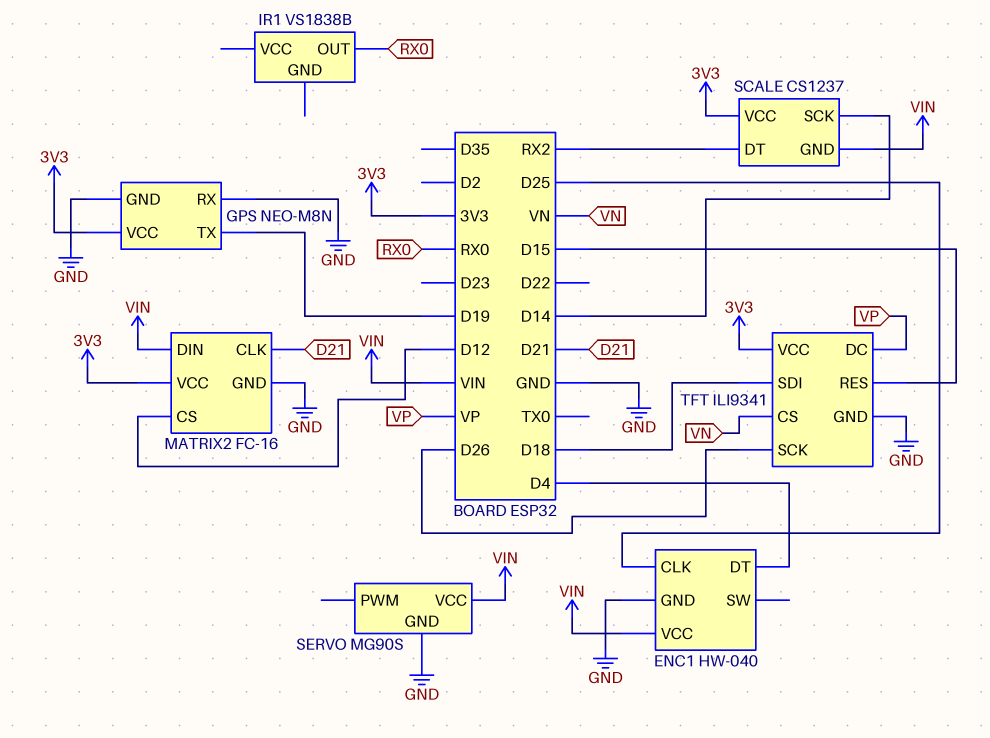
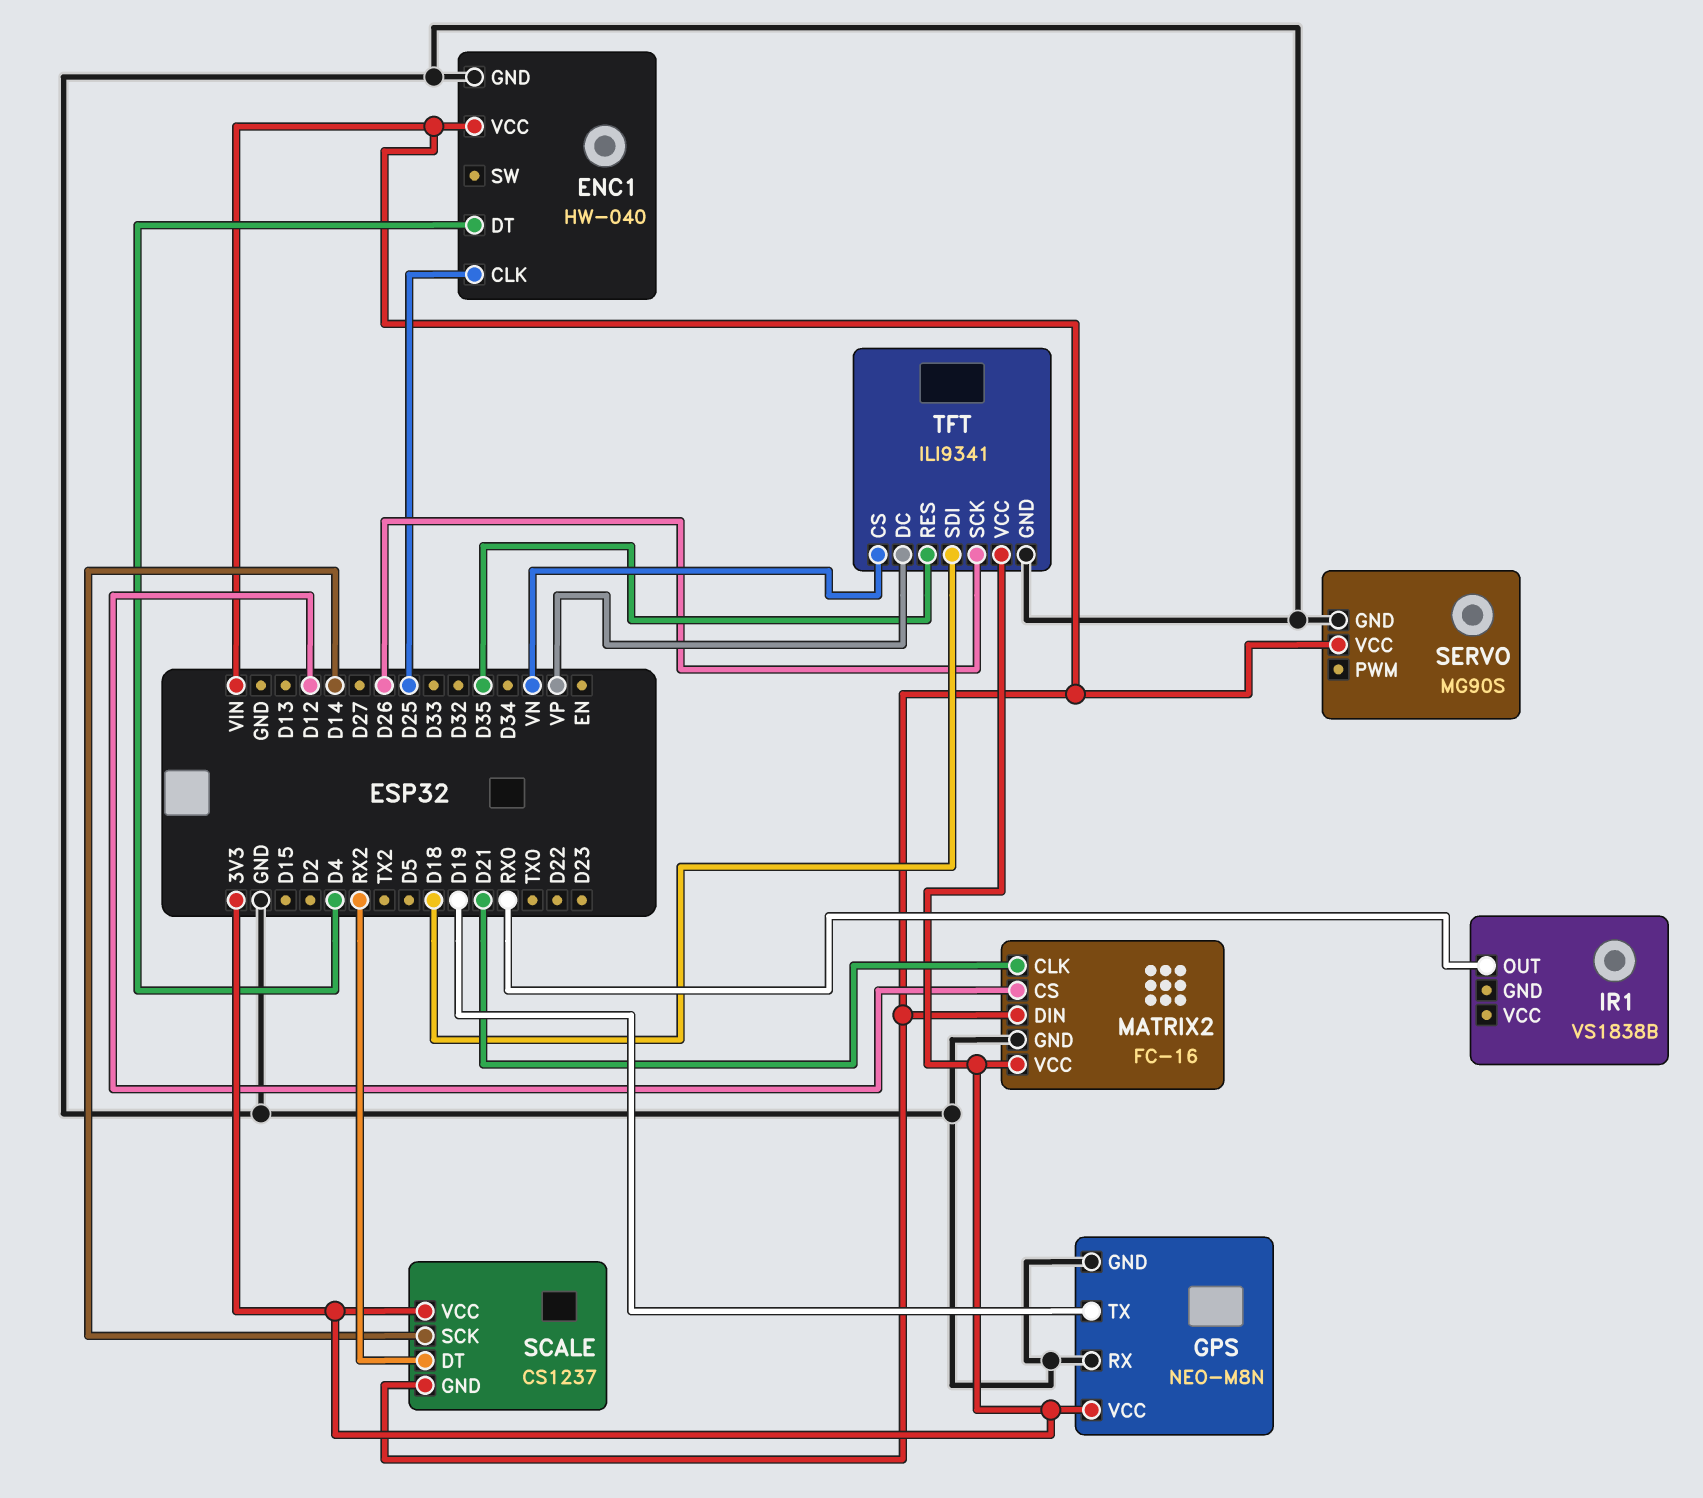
TFT pin RES: D15 -> D35

